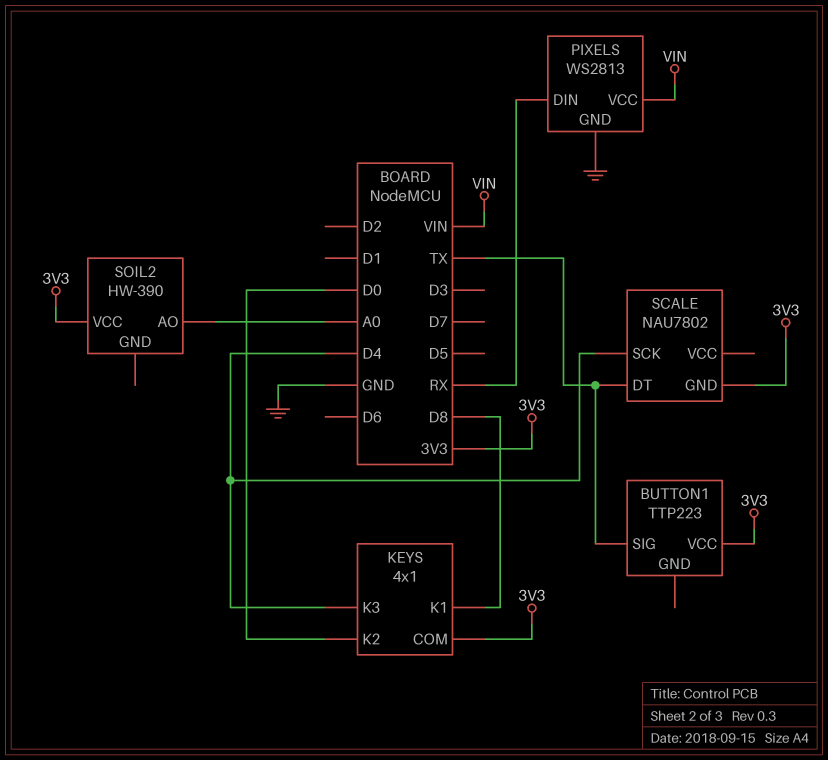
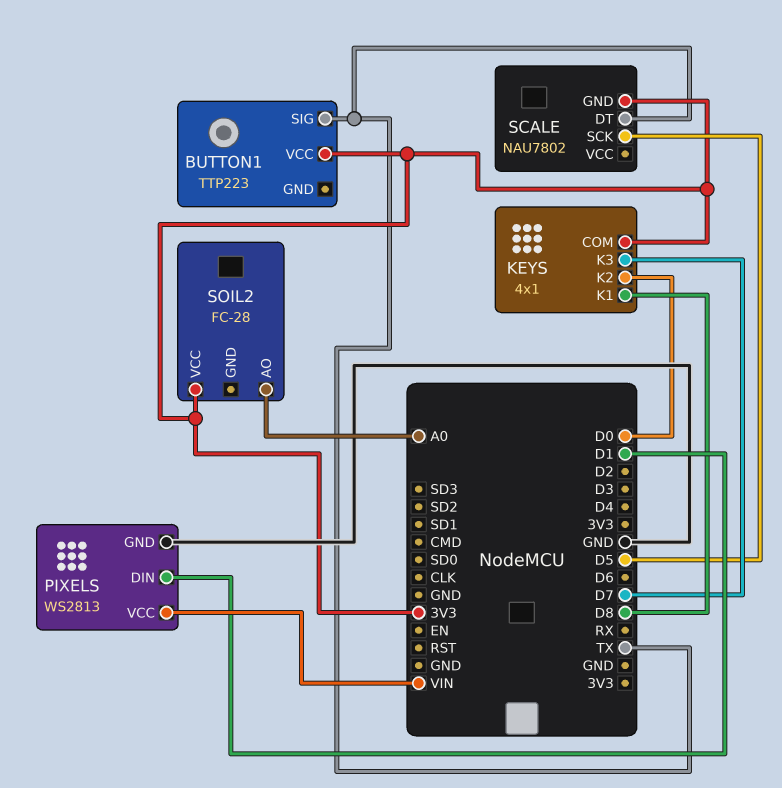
KEYS pin K3: D4 -> D7
PIXELS pin DIN: RX -> D1
SCALE pin SCK: D4 -> D5
SOIL2: HW-390 -> FC-28

